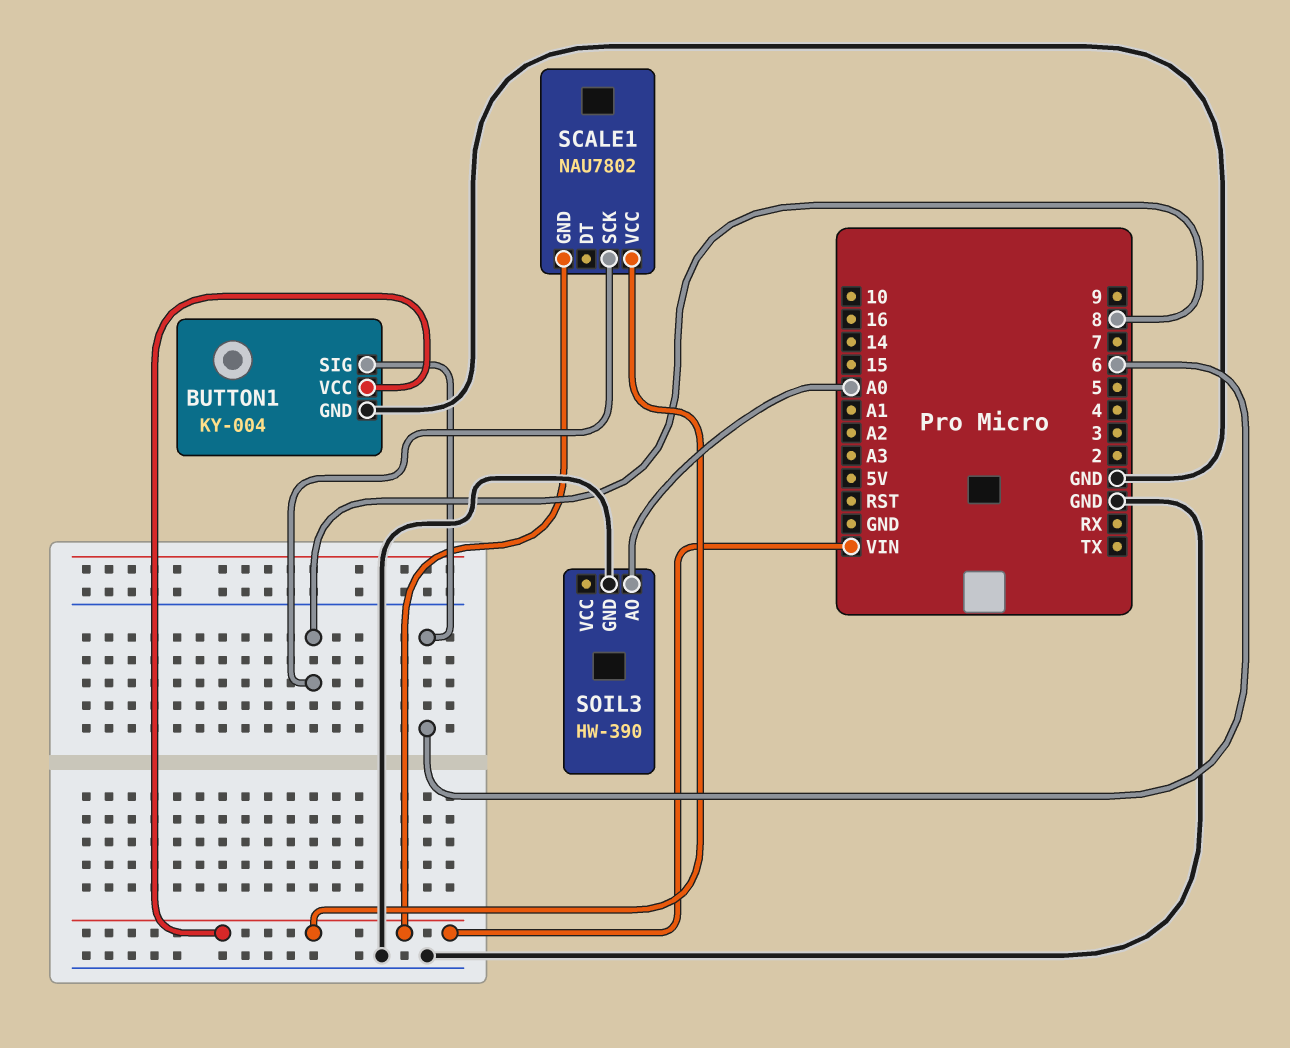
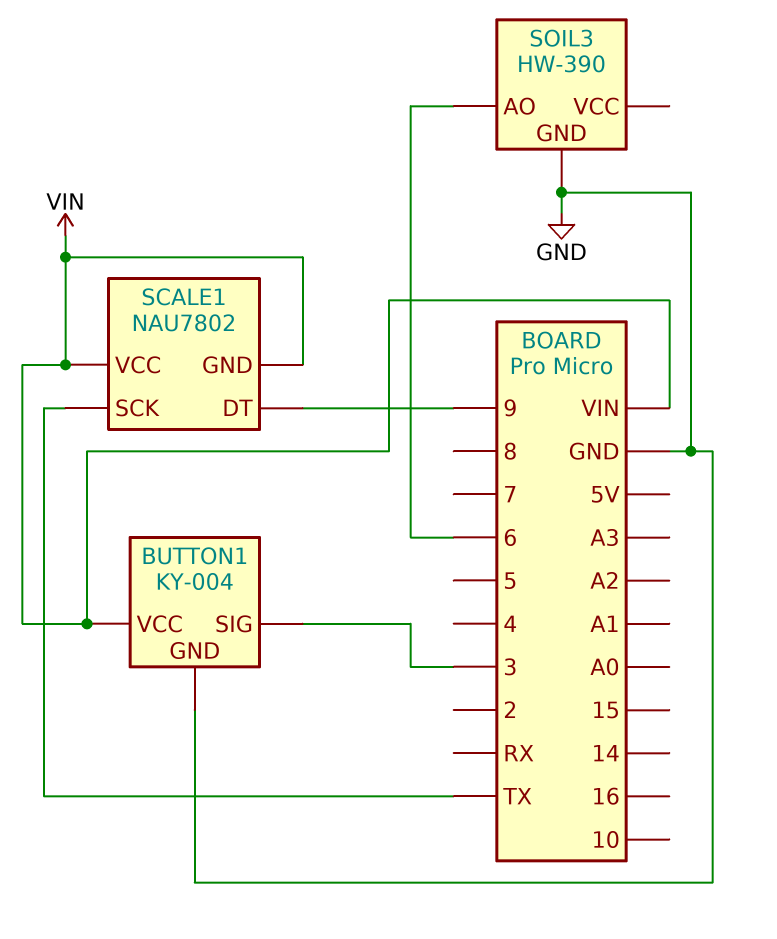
BUTTON1 pin SIG: 6 -> 3
SCALE1 pin DT: none -> 9
SCALE1 pin SCK: 8 -> TX
SOIL3 pin AO: A0 -> 6

